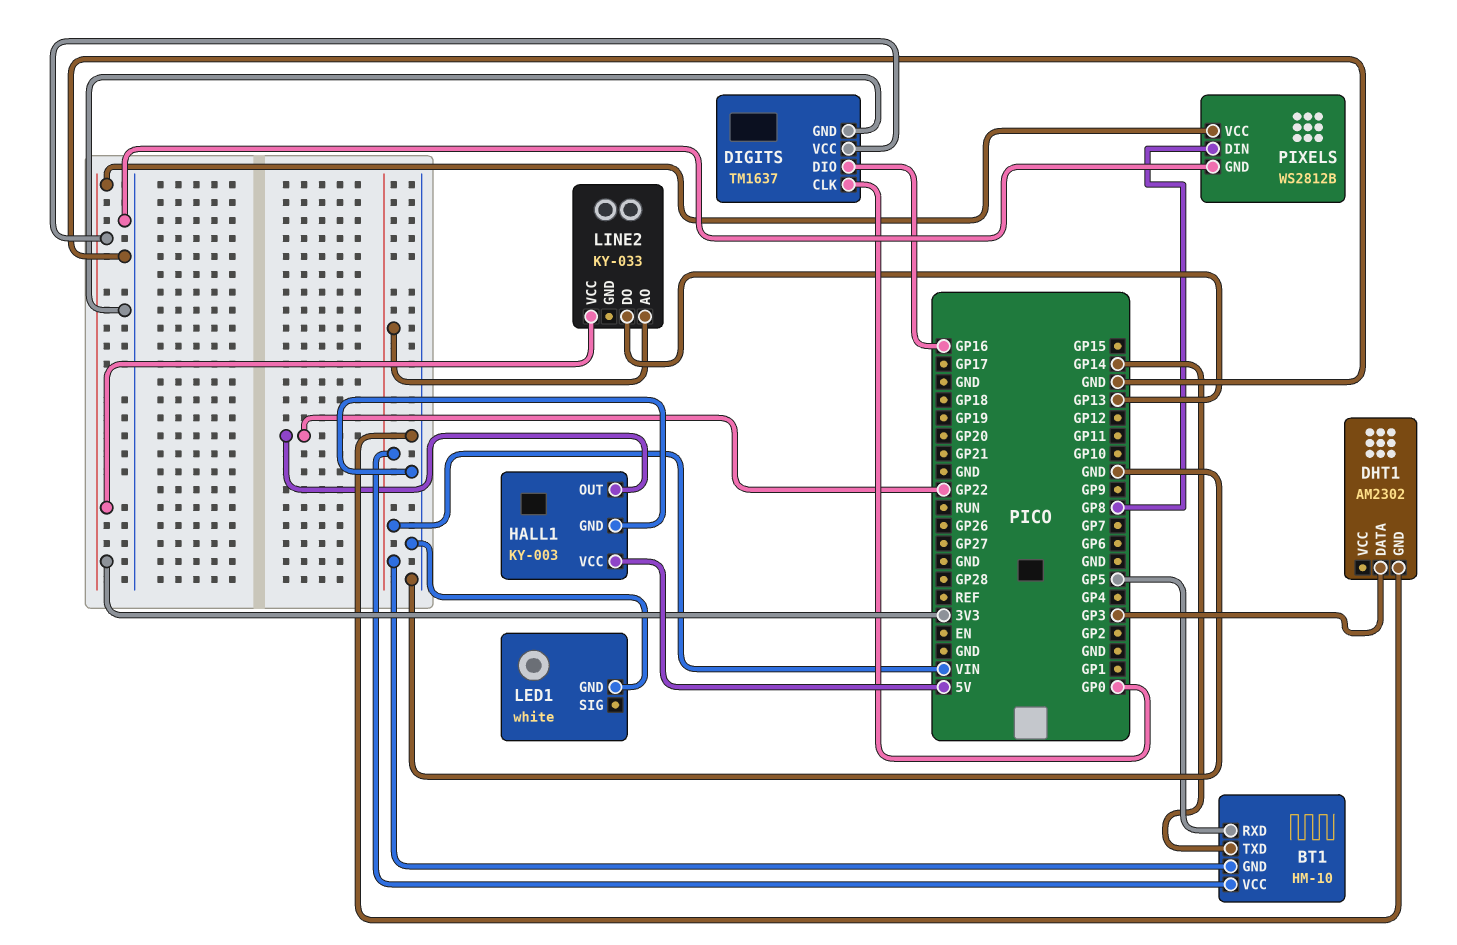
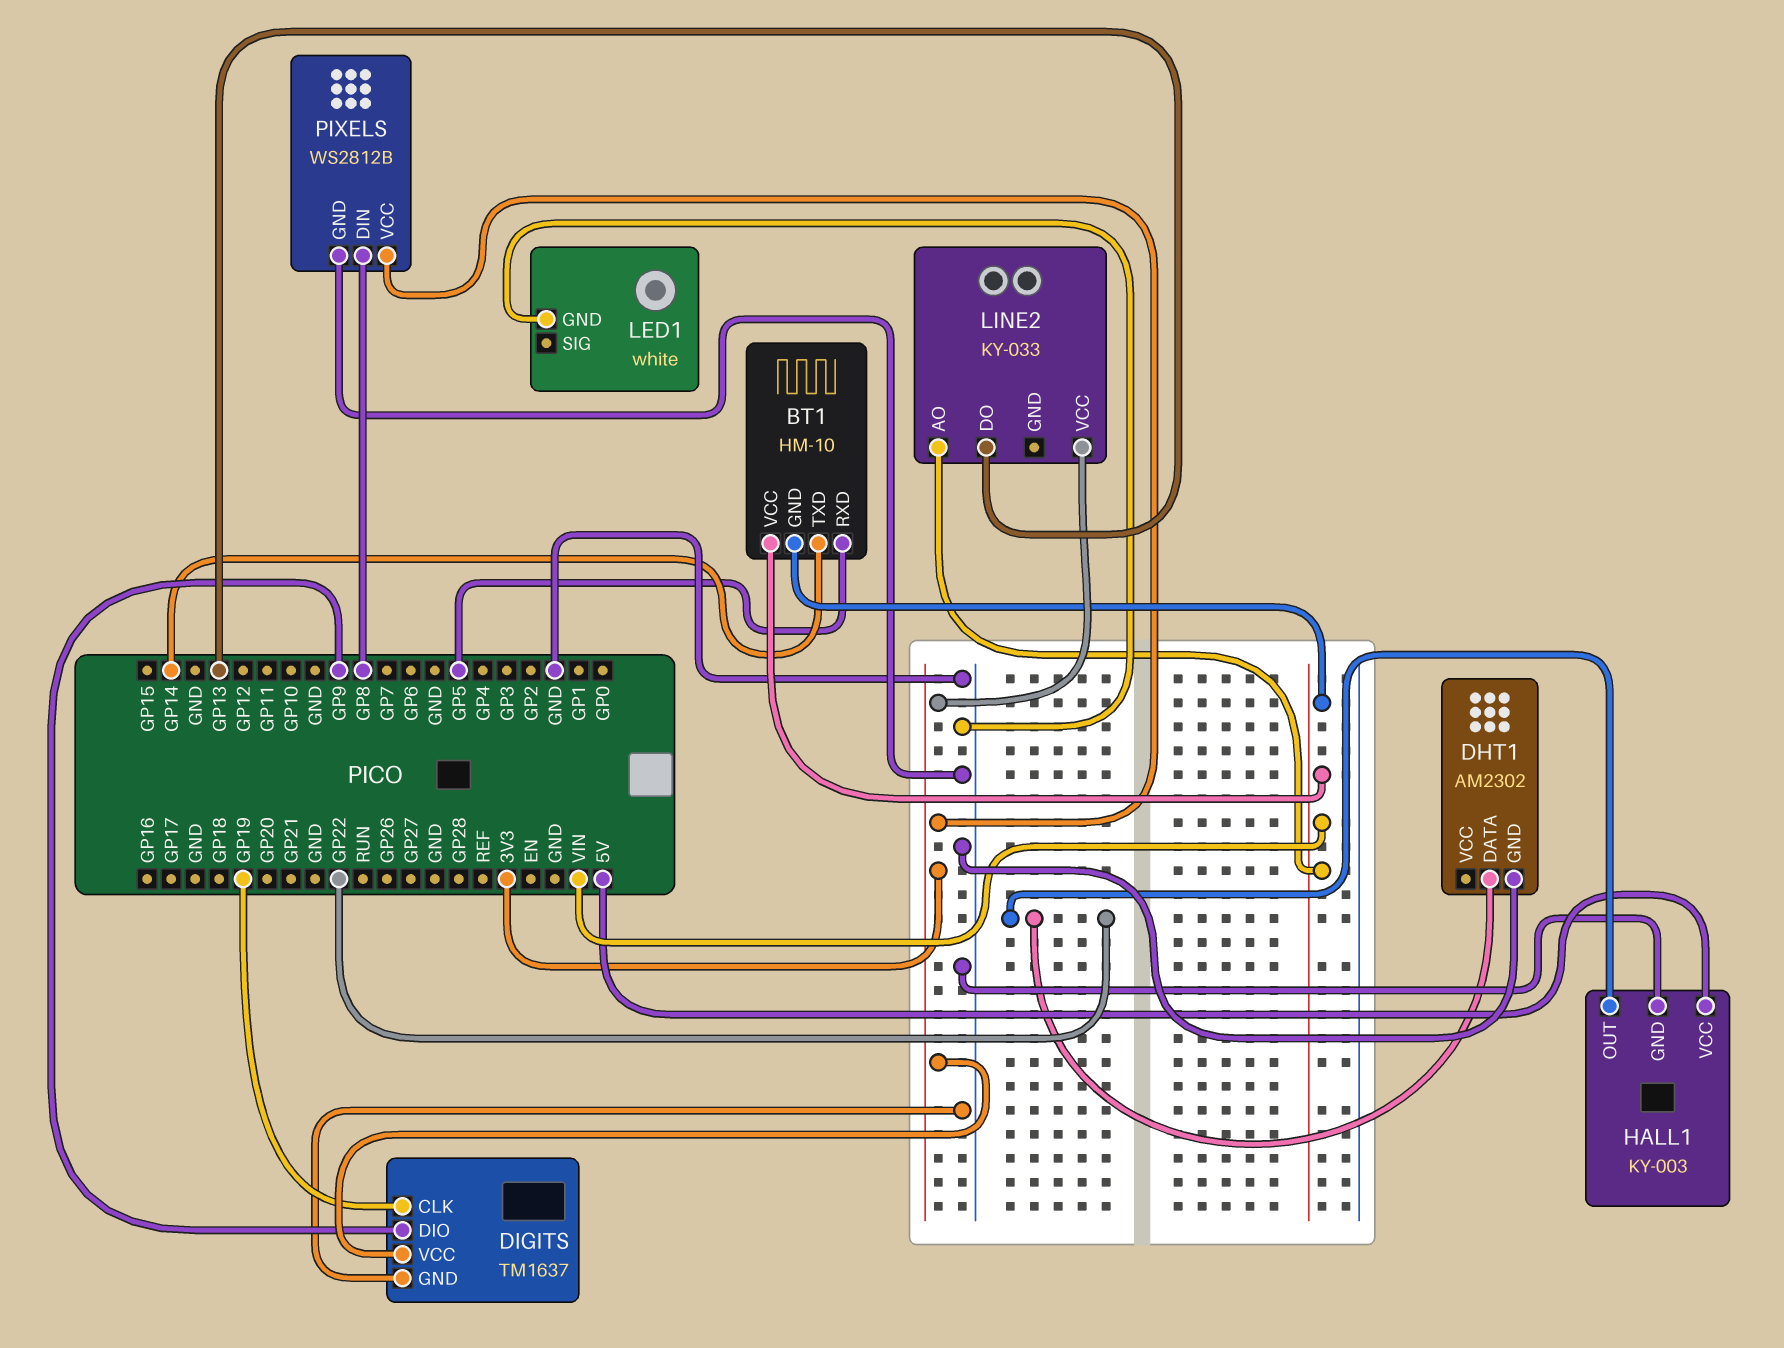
DHT1 pin DATA: GP3 -> GP22
DIGITS pin CLK: GP0 -> GP19
DIGITS pin DIO: GP16 -> GP9

